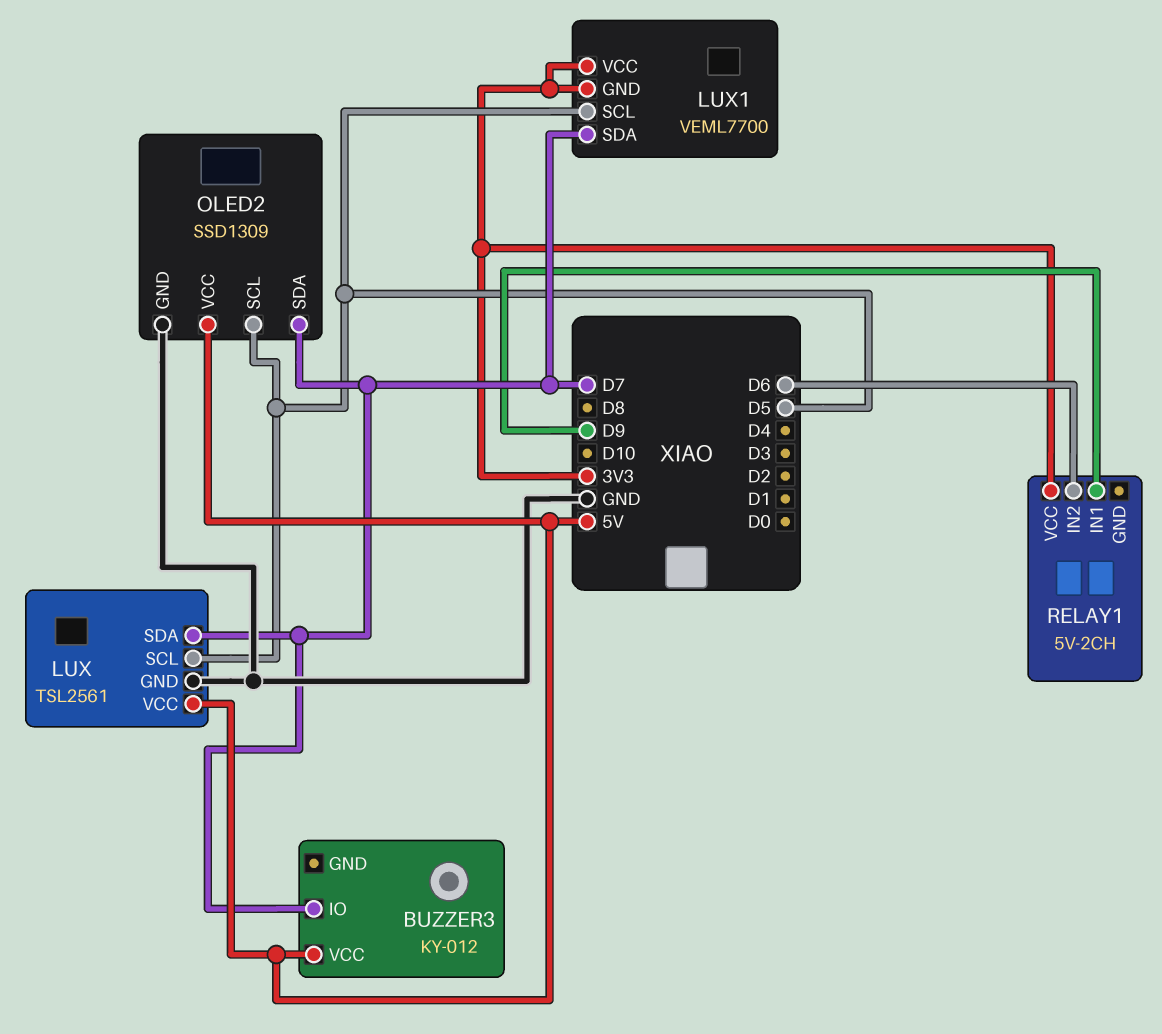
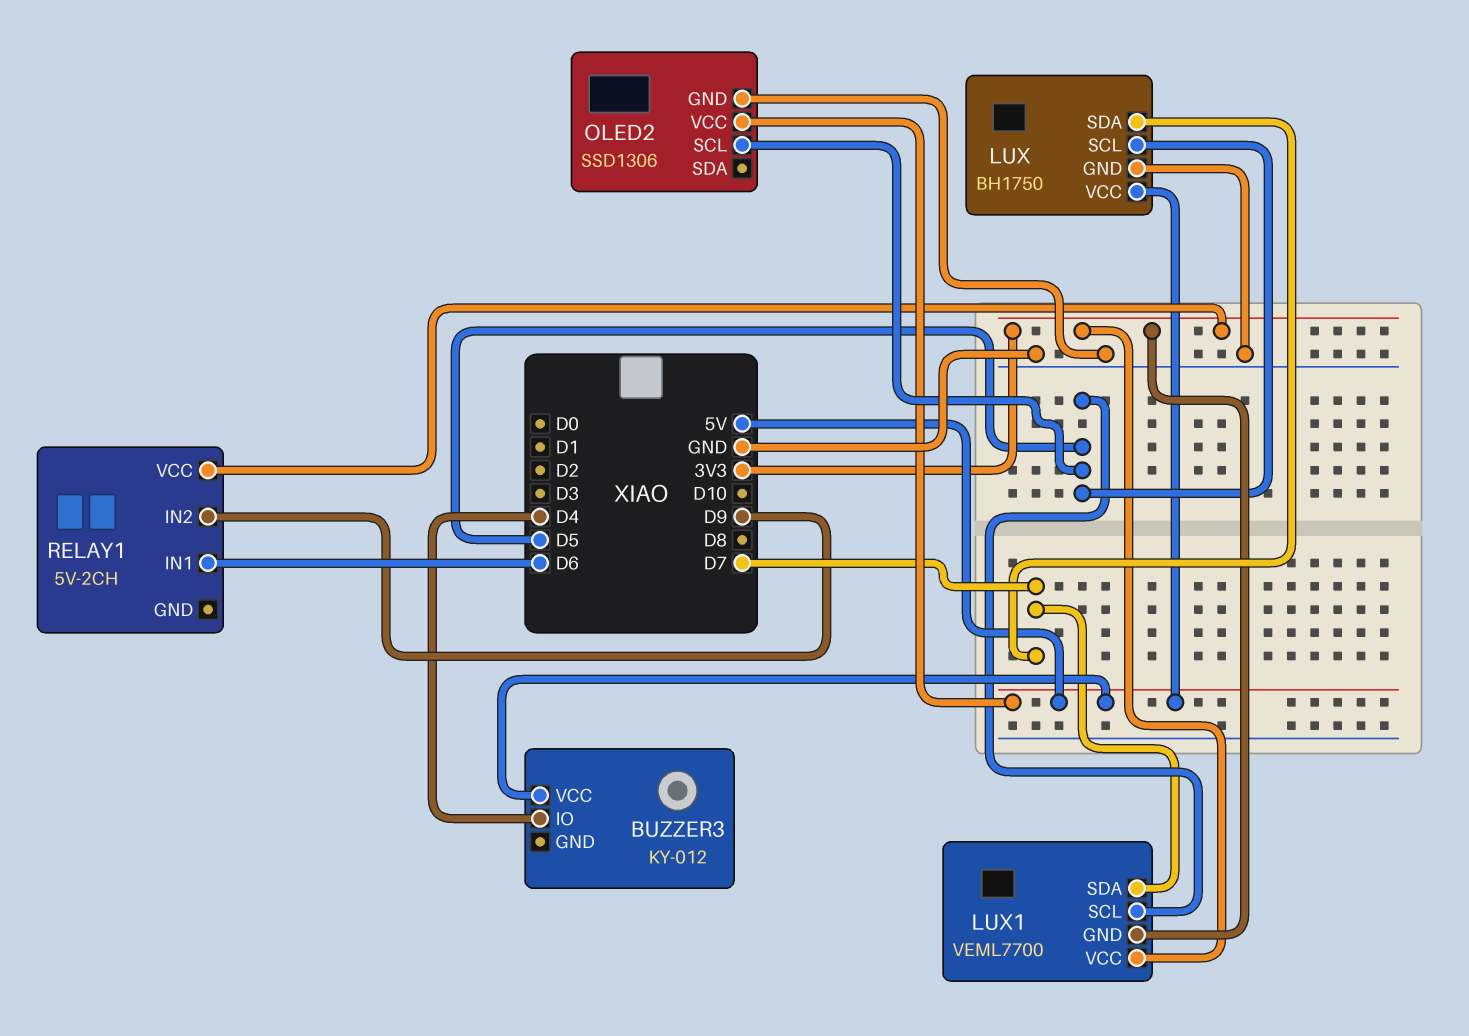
BUZZER3 pin IO: D7 -> D4
LUX: TSL2561 -> BH1750
OLED2: SSD1309 -> SSD1306
OLED2 pin SDA: D7 -> none
RELAY1 pin IN1: D9 -> D6
RELAY1 pin IN2: D6 -> D9

